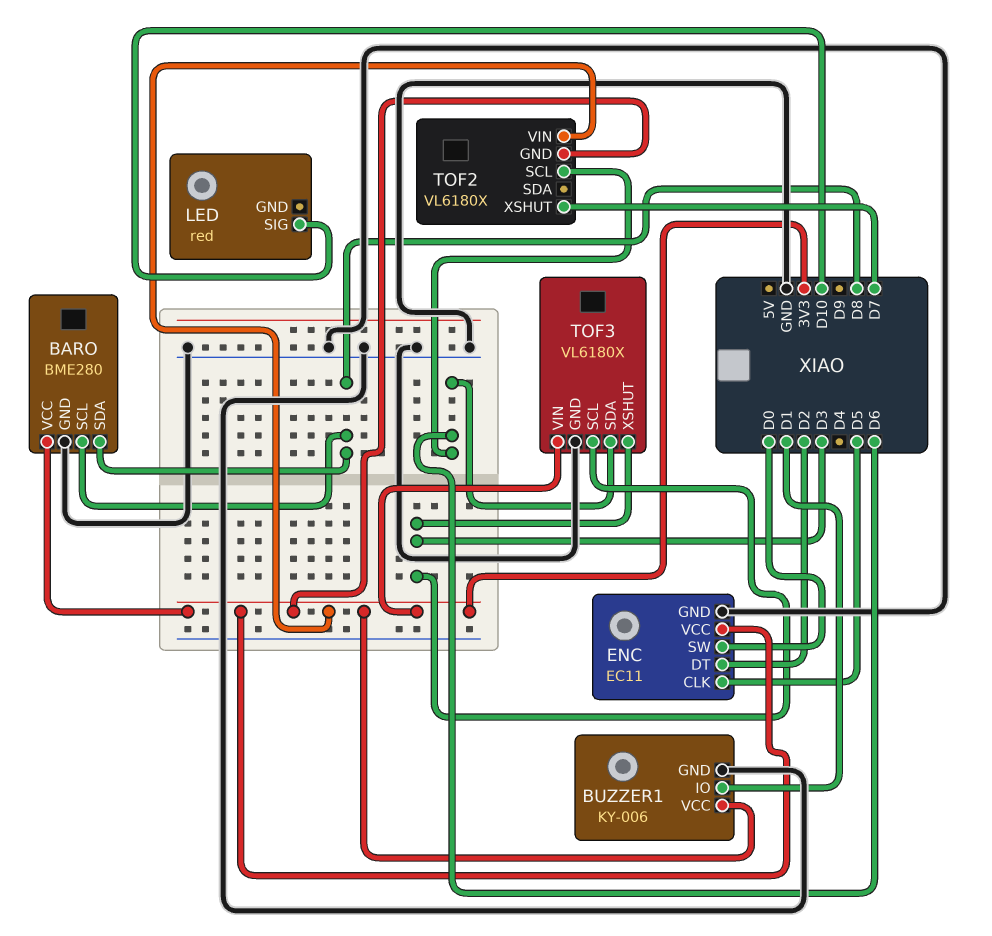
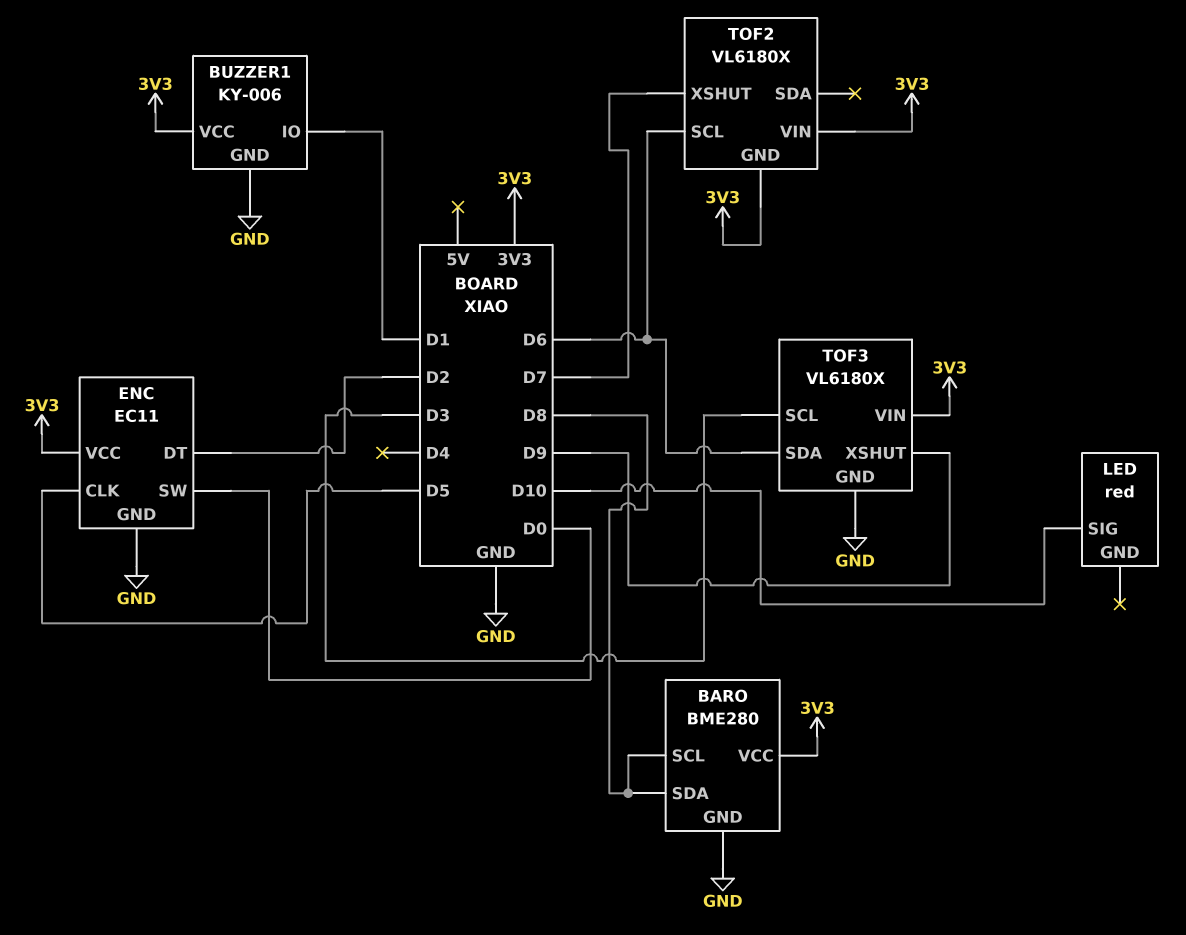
TOF3 pin XSHUT: D3 -> D9

